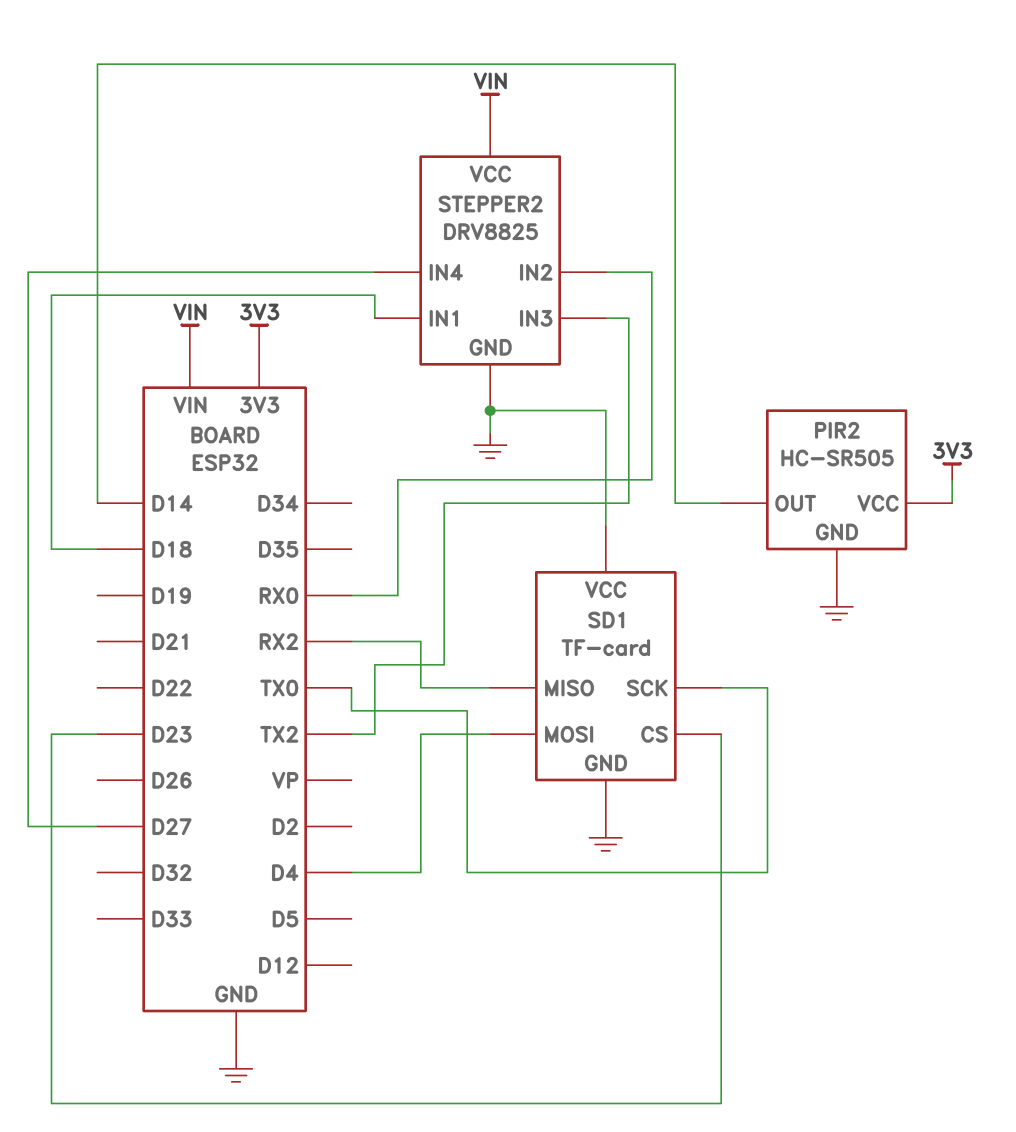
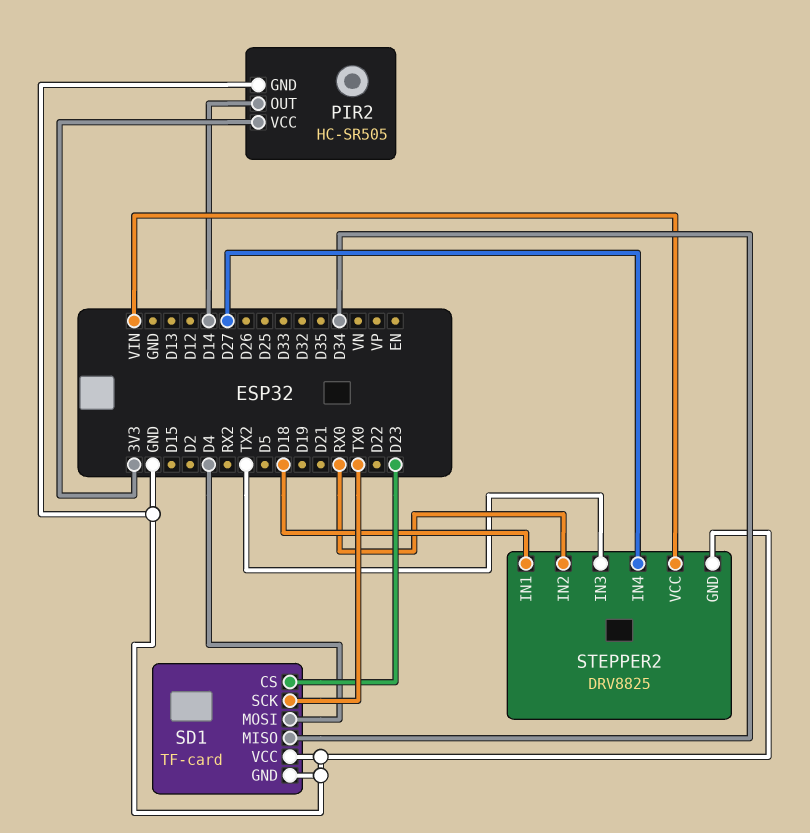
SD1 pin MISO: RX2 -> D34

